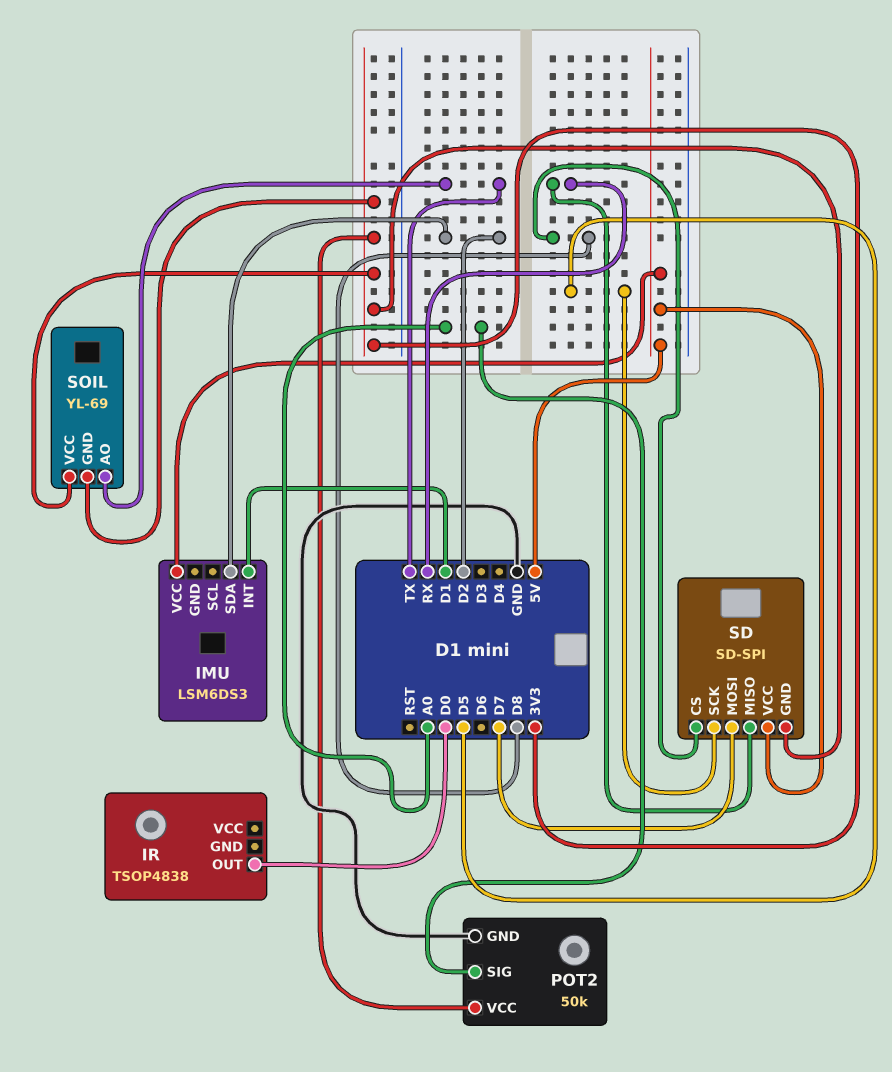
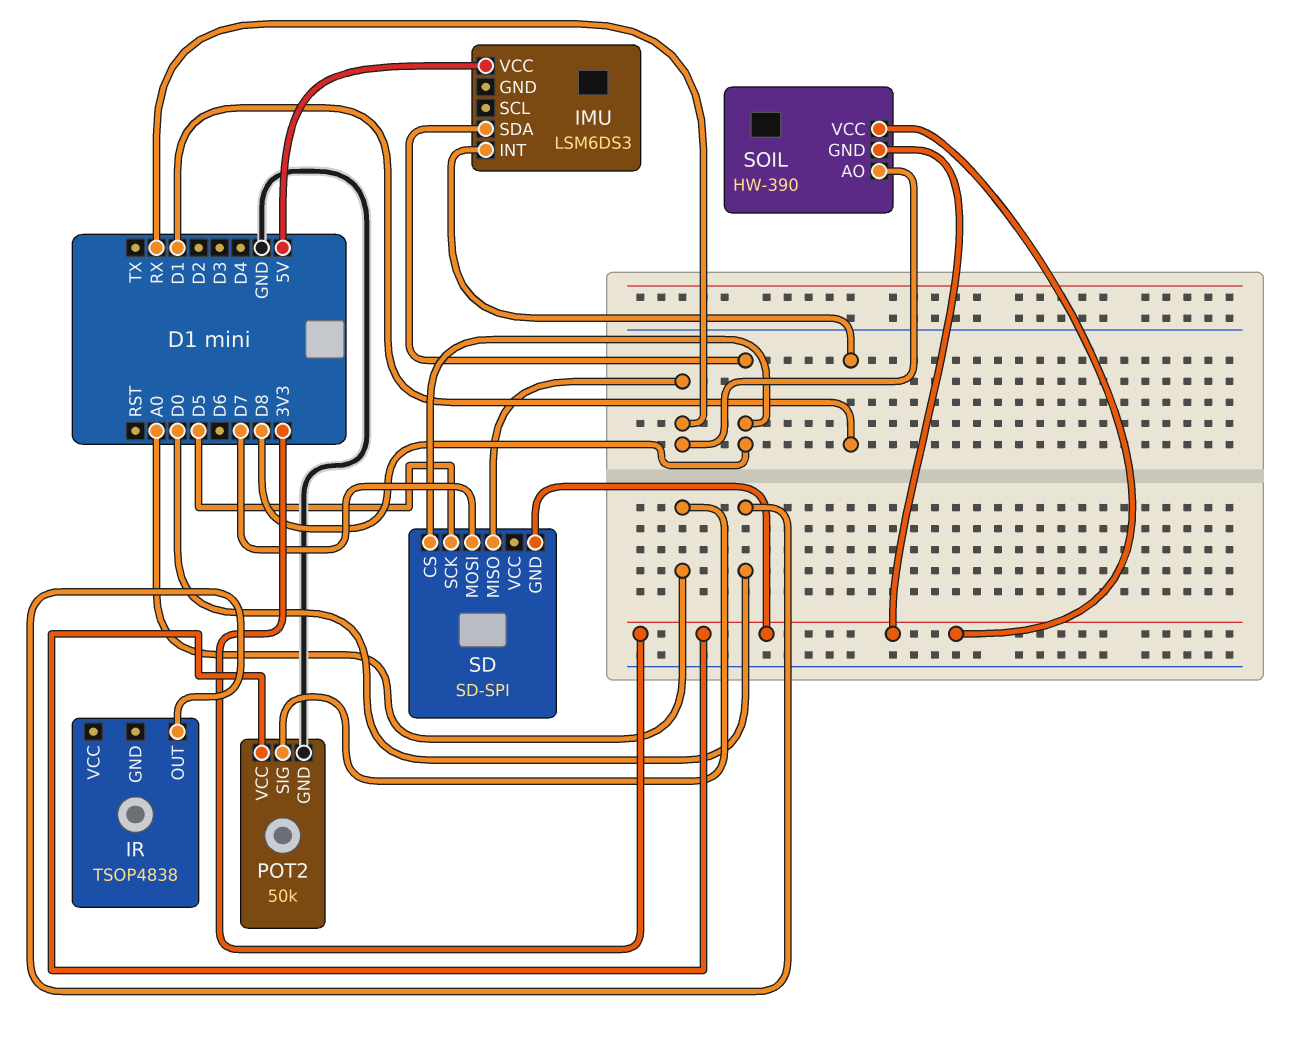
IMU pin SDA: D2 -> D8
SD pin VCC: 5V -> none
SOIL: YL-69 -> HW-390
SOIL pin AO: TX -> RX

